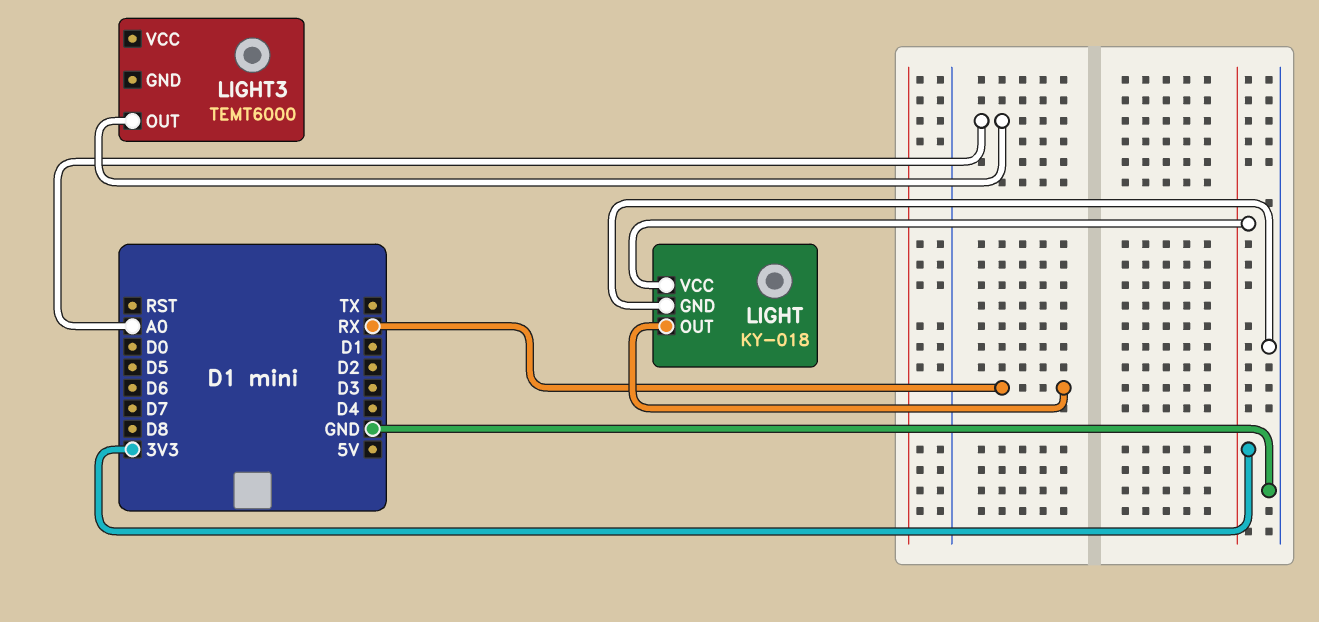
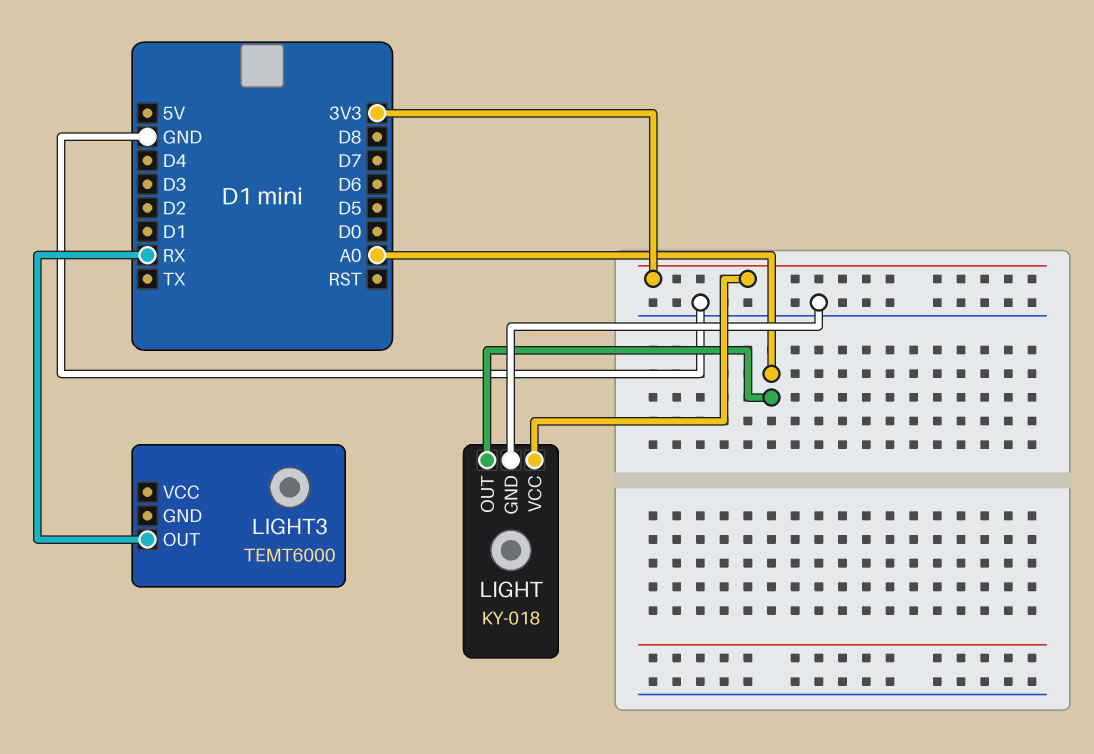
LIGHT pin OUT: RX -> A0
LIGHT3 pin OUT: A0 -> RX

